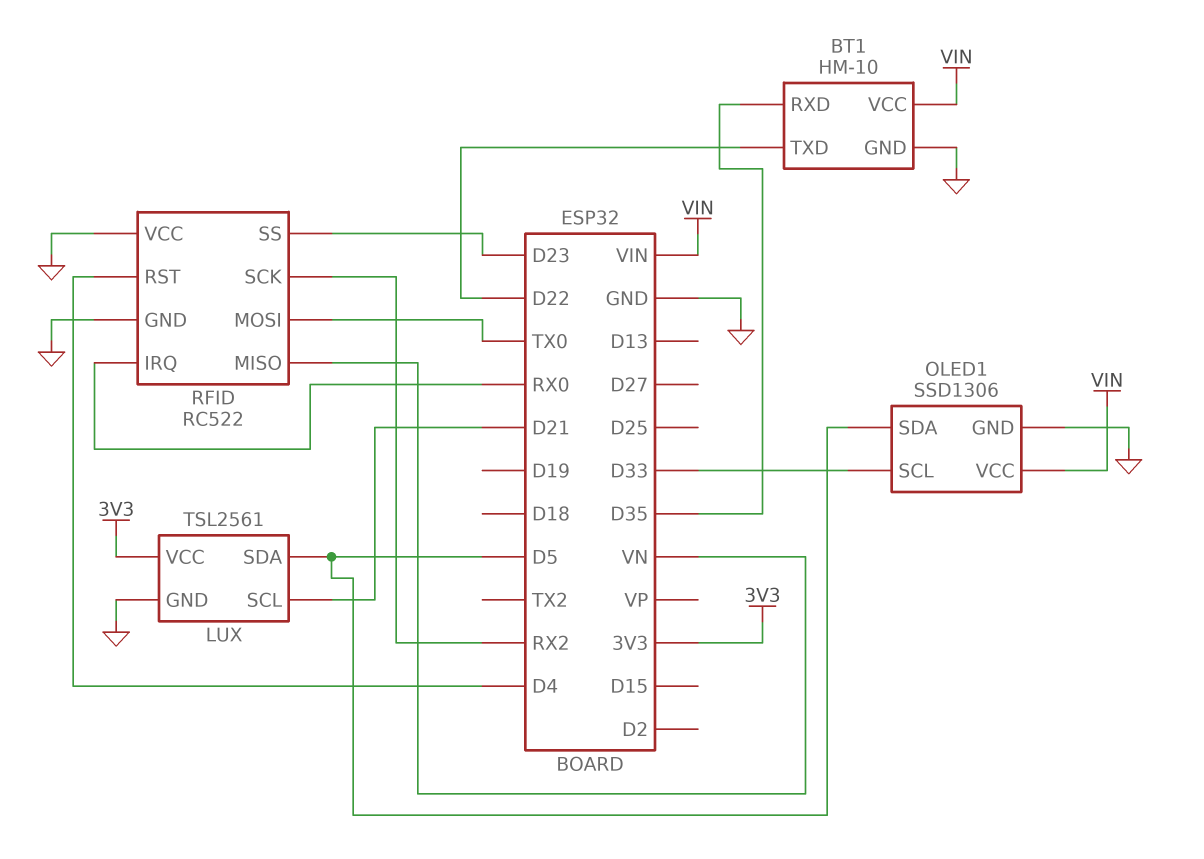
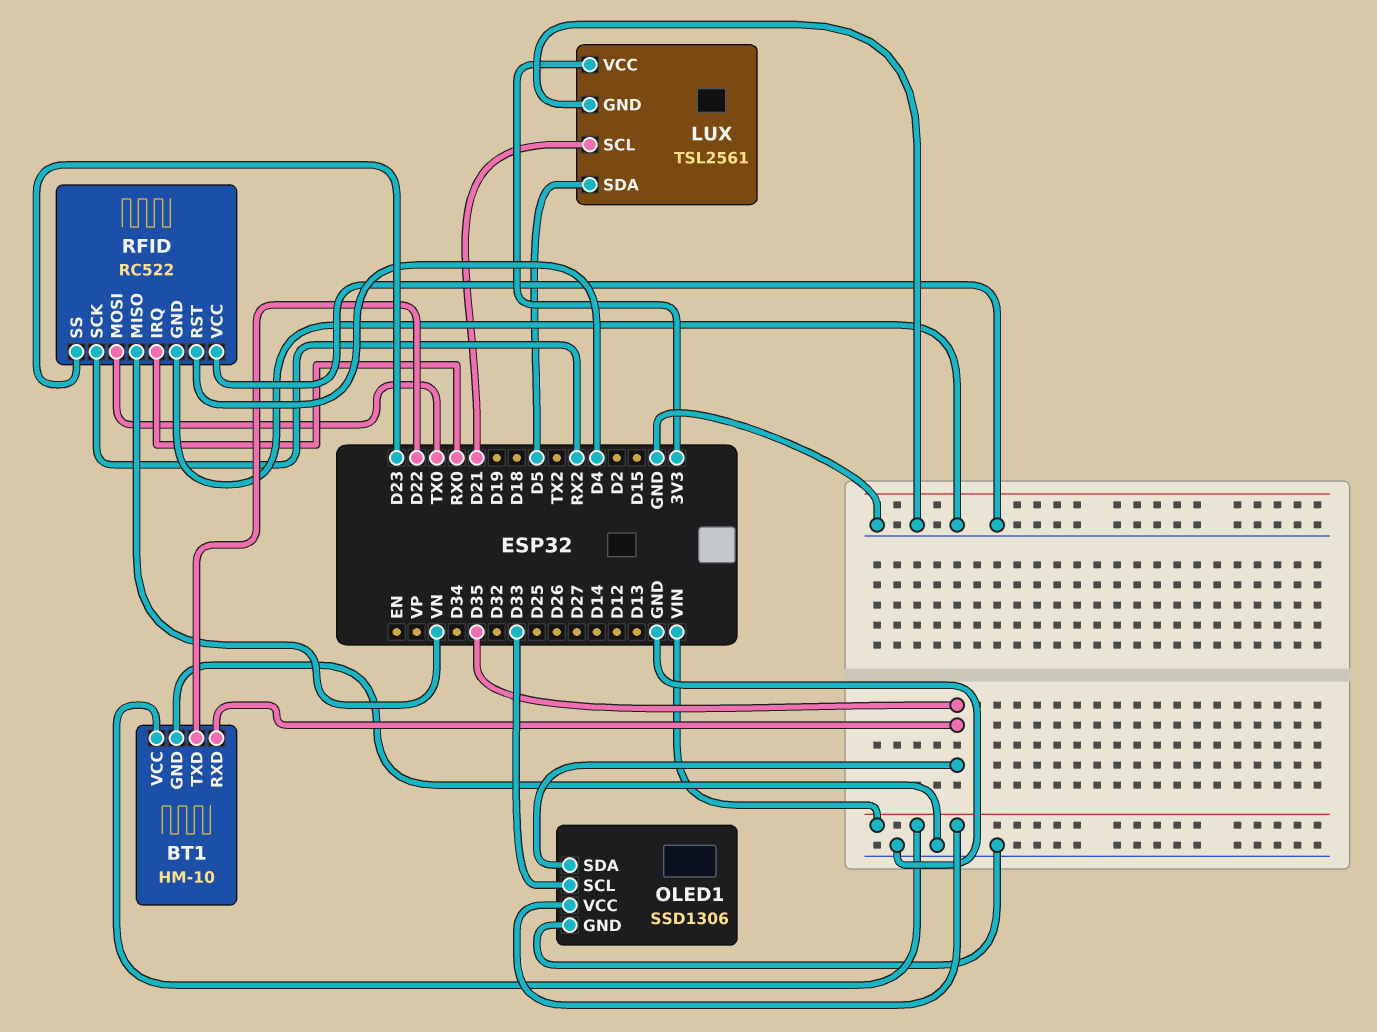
OLED1 pin SDA: D5 -> D35

